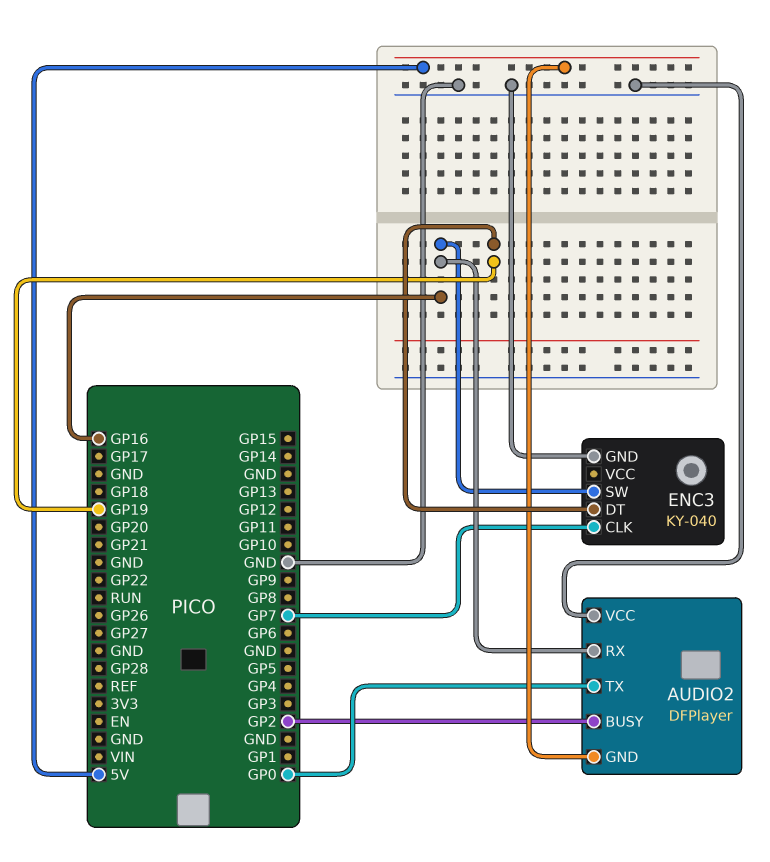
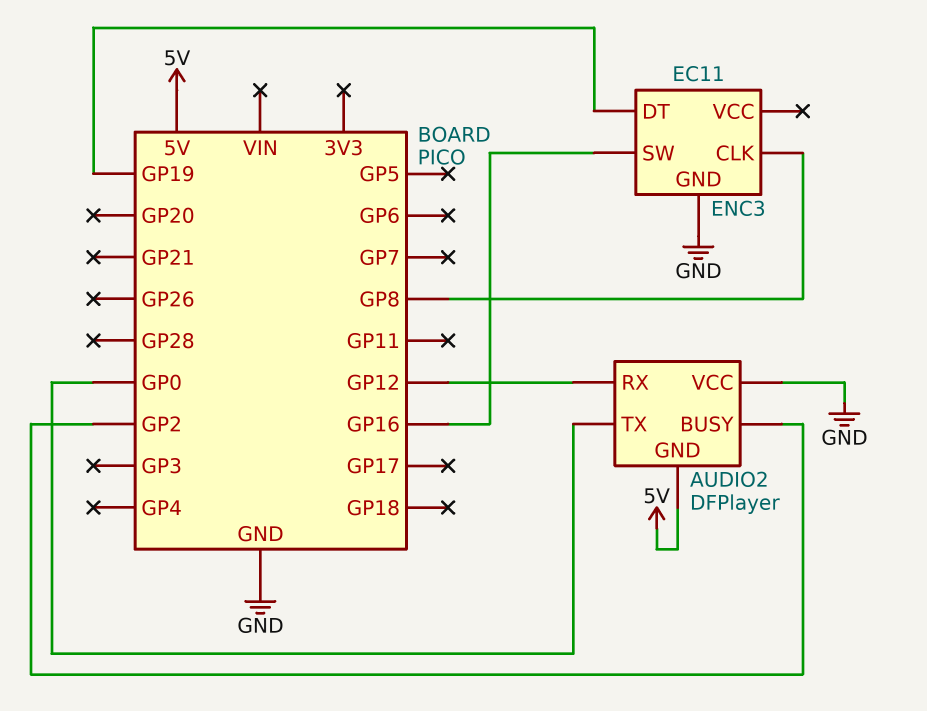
AUDIO2 pin RX: GP16 -> GP12
ENC3: KY-040 -> EC11
ENC3 pin CLK: GP7 -> GP8

